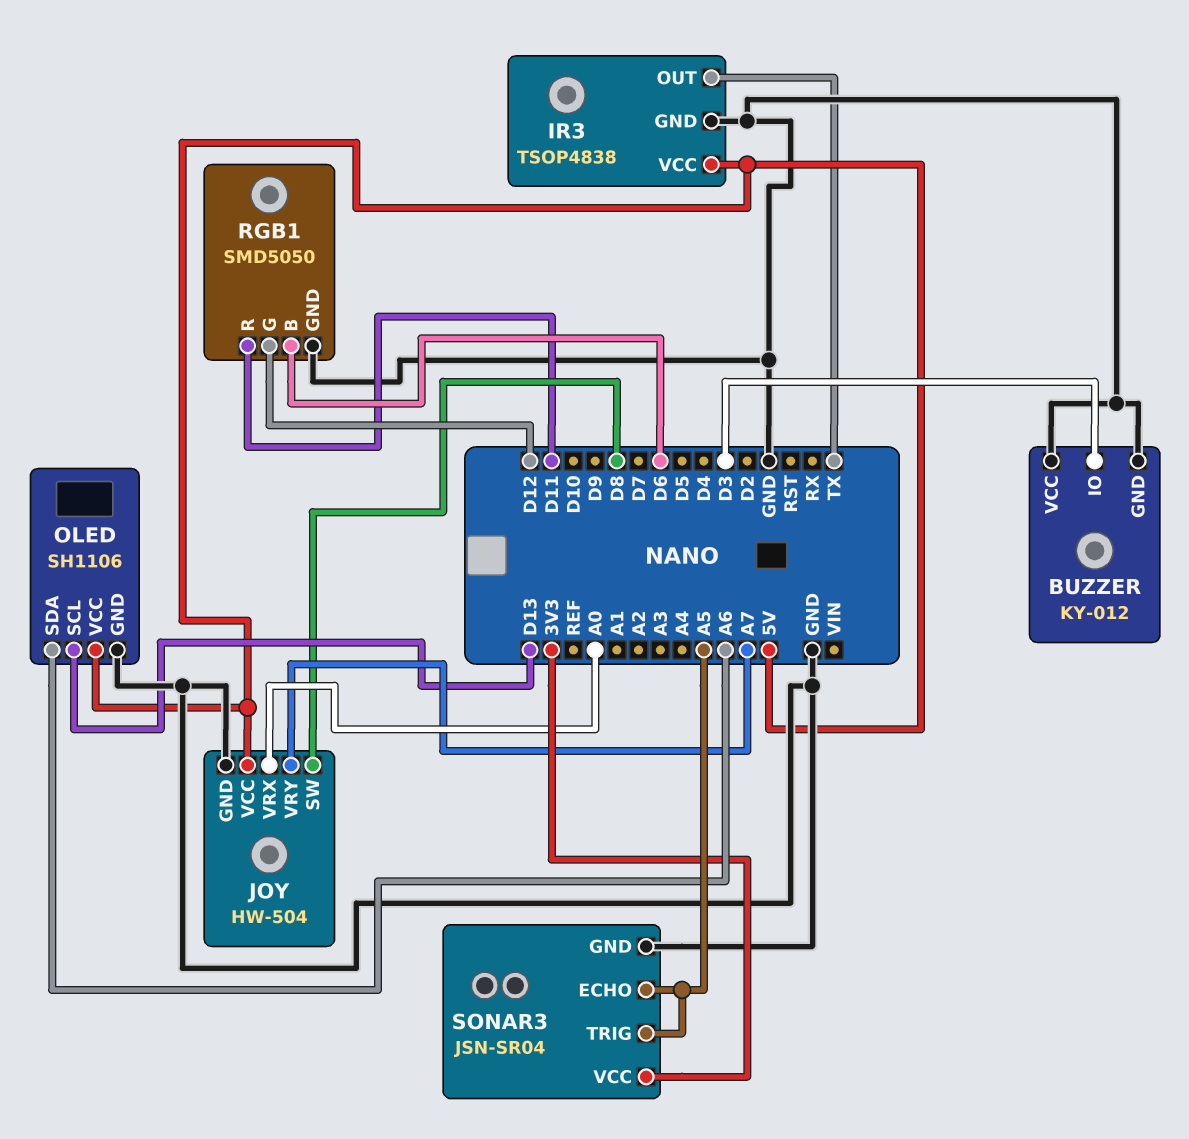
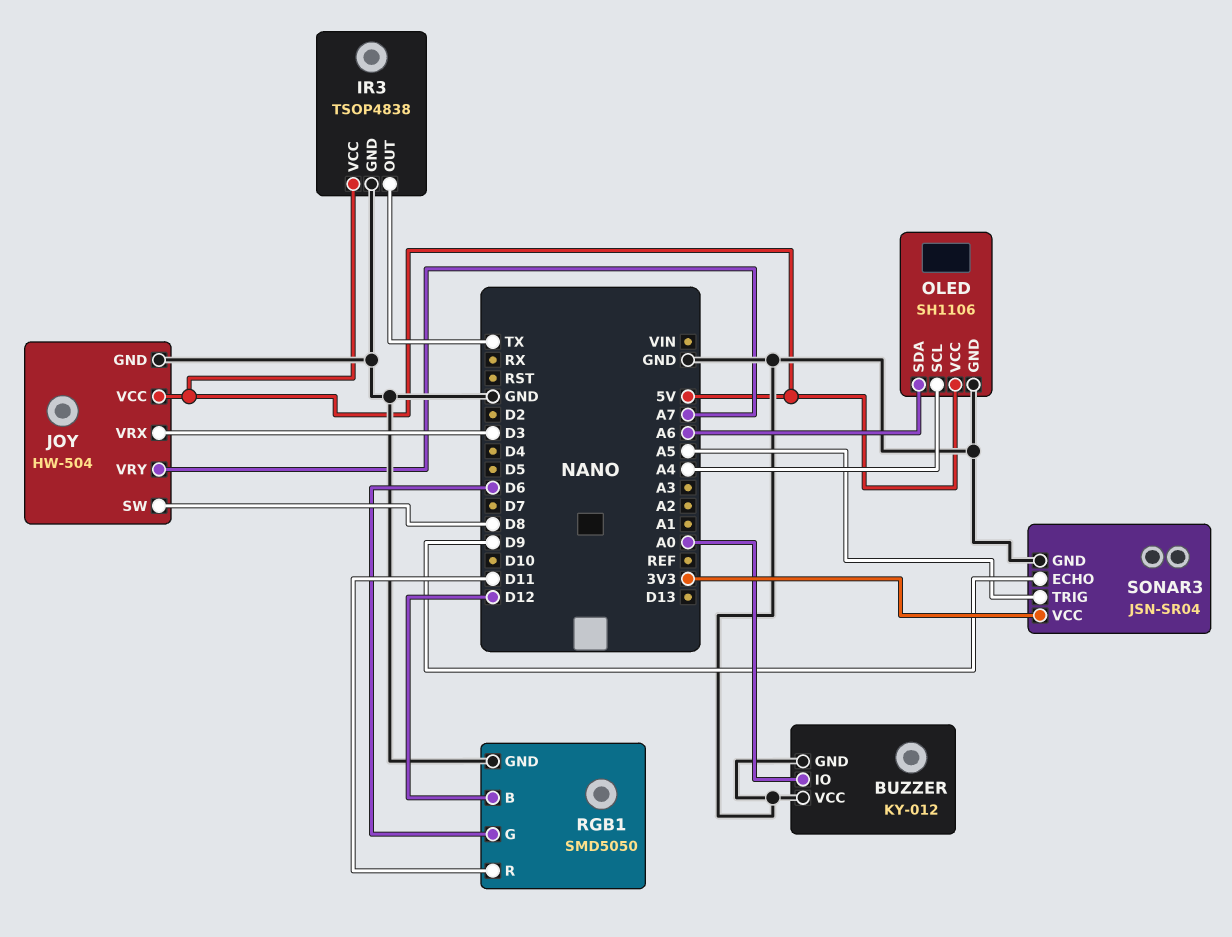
BUZZER pin IO: D3 -> A0
JOY pin VRX: A0 -> D3
OLED pin SCL: D13 -> A4
RGB1 pin B: D6 -> D12
RGB1 pin G: D12 -> D6
SONAR3 pin ECHO: A5 -> D9

